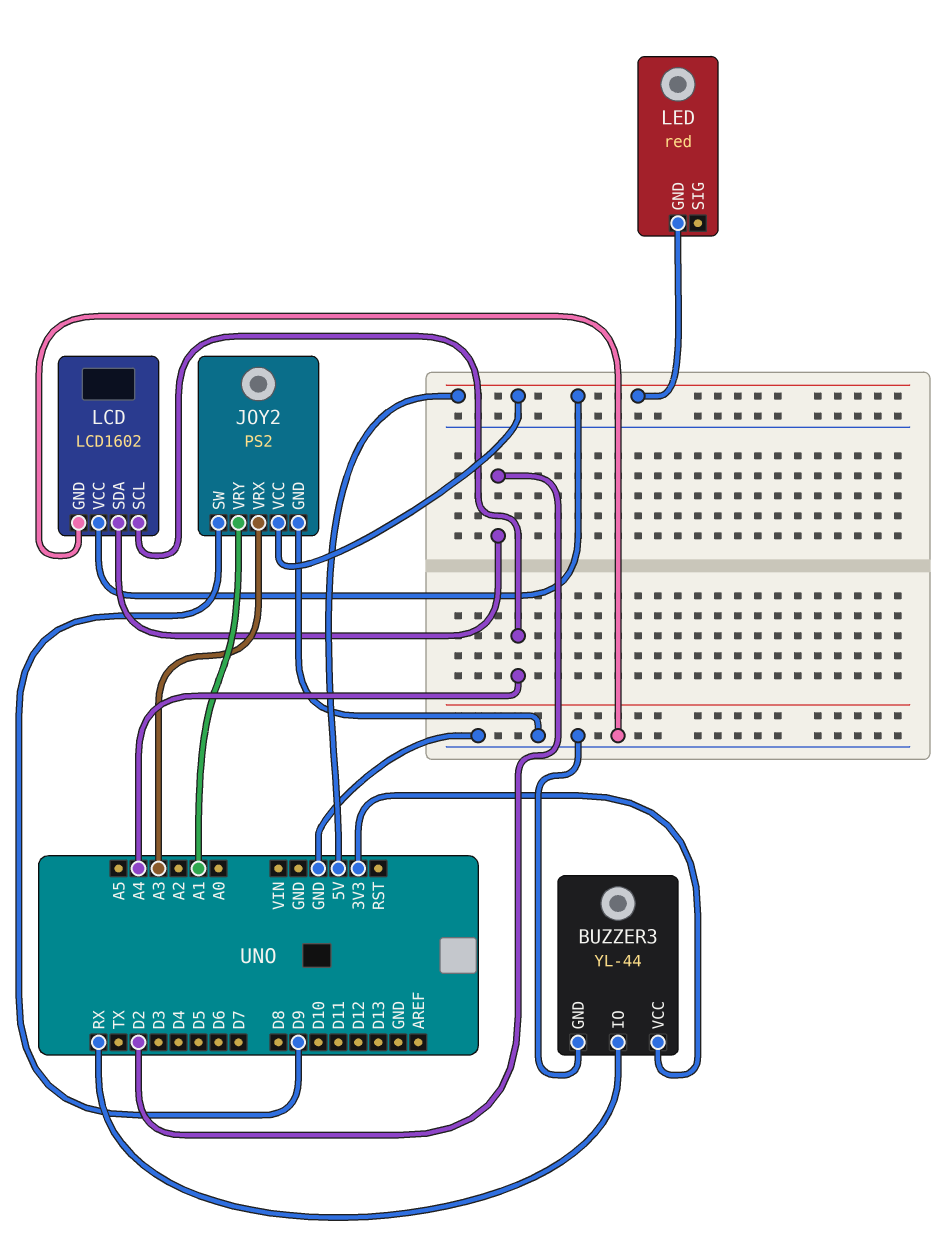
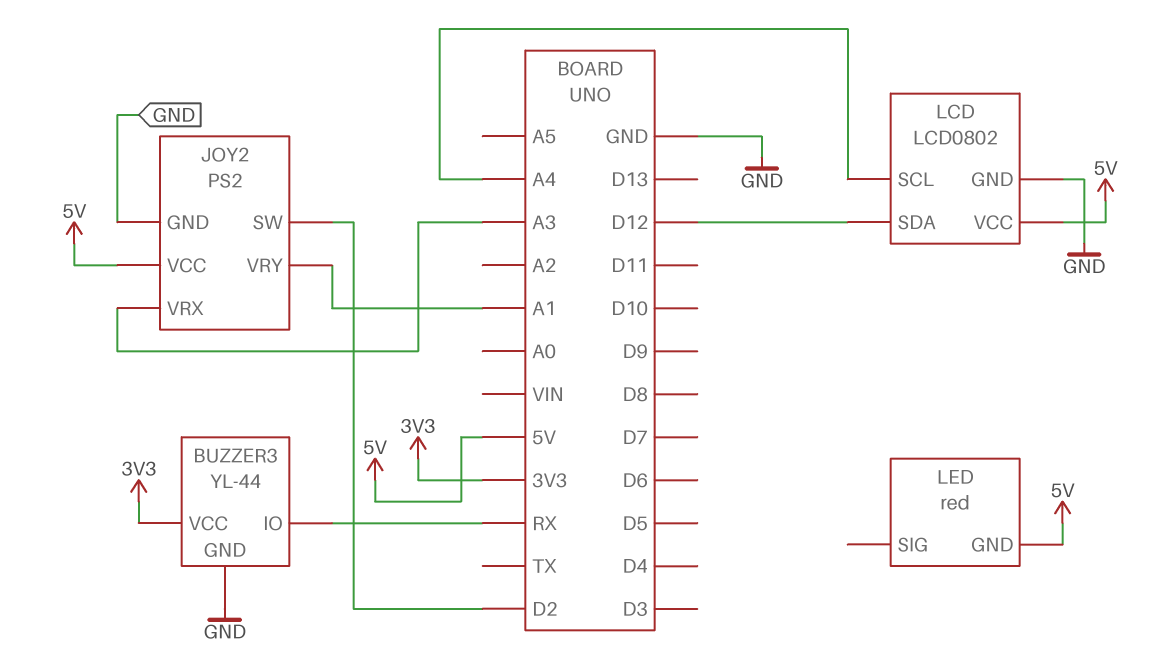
JOY2 pin SW: D9 -> D2
LCD: LCD1602 -> LCD0802
LCD pin SDA: D2 -> D12

